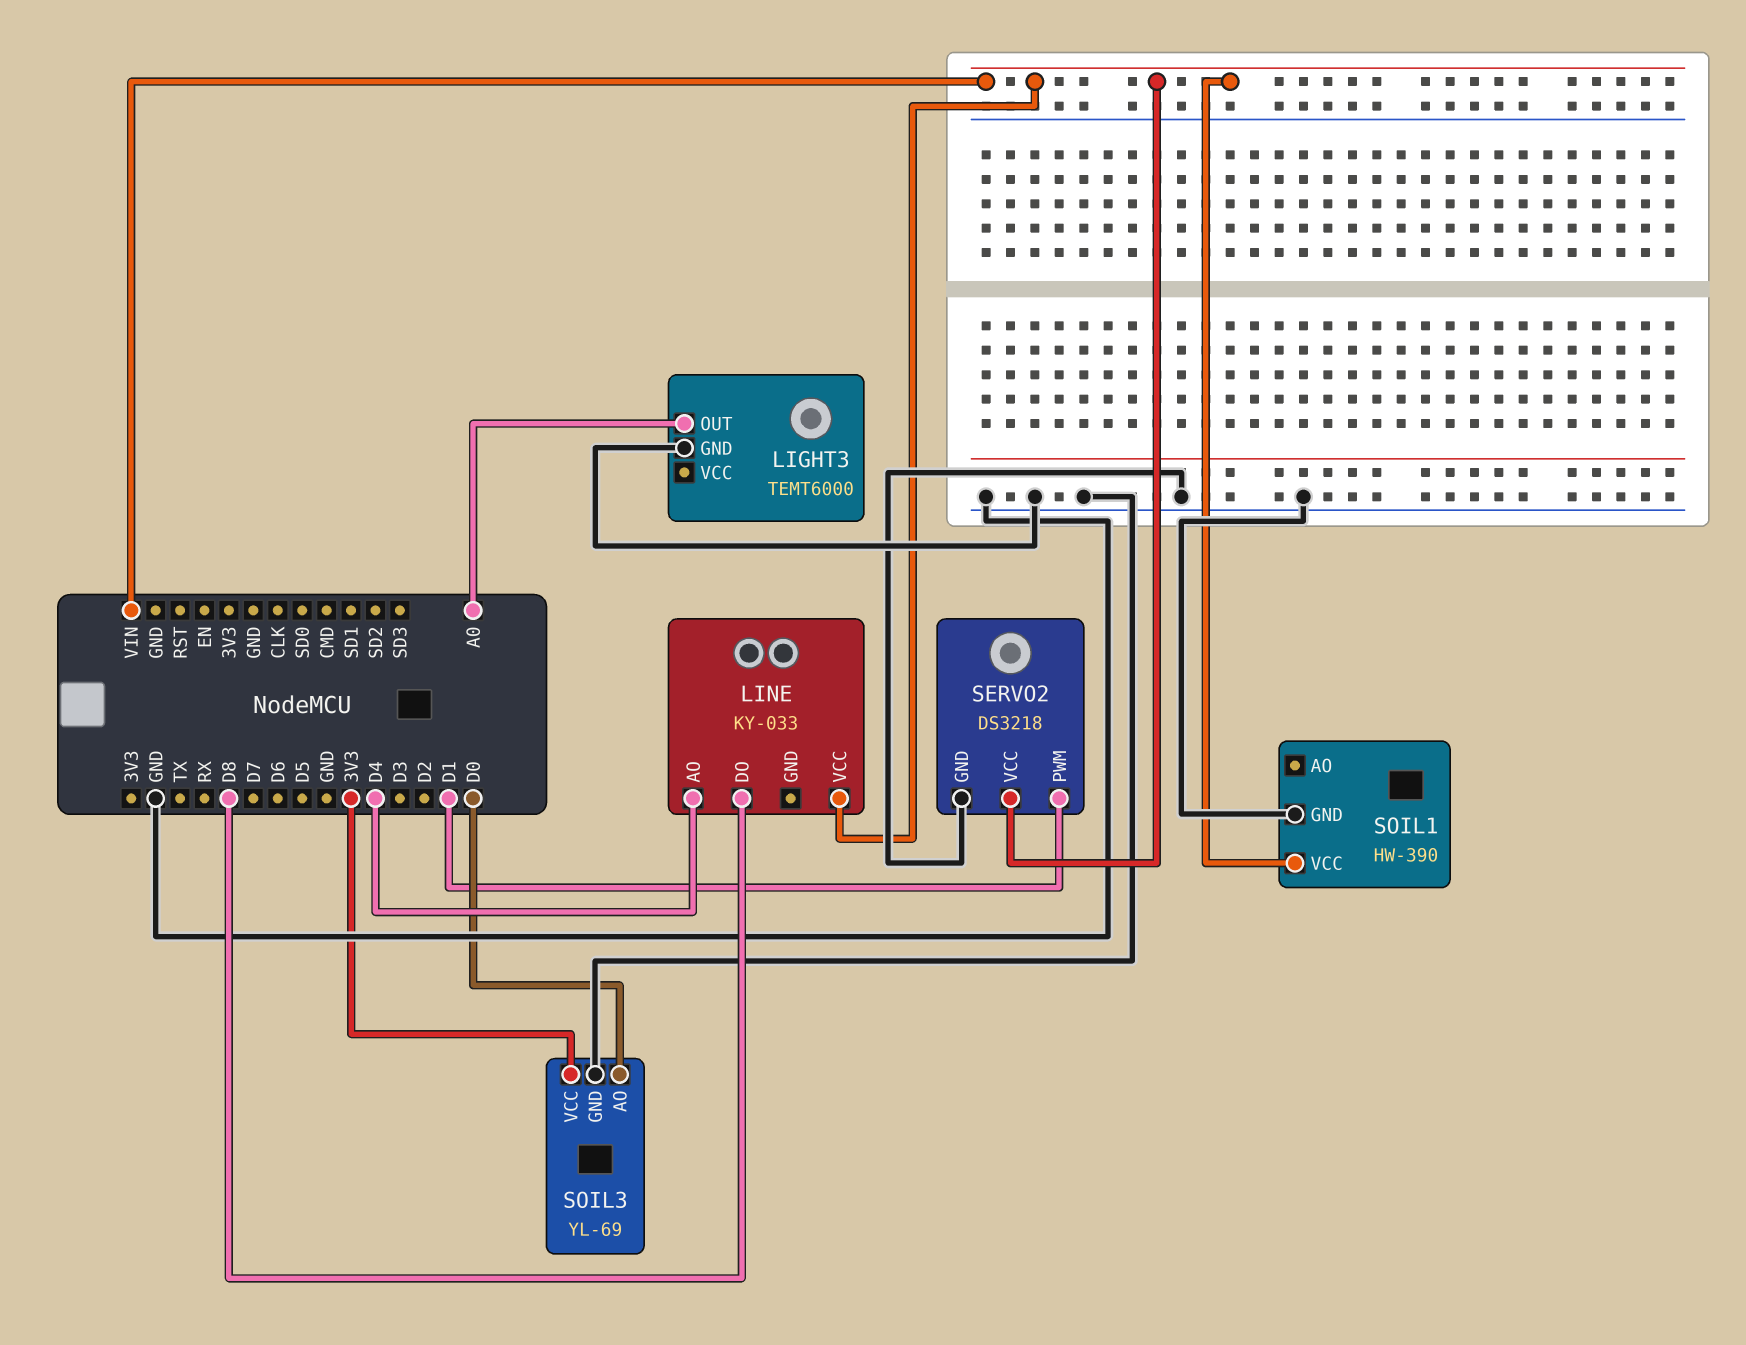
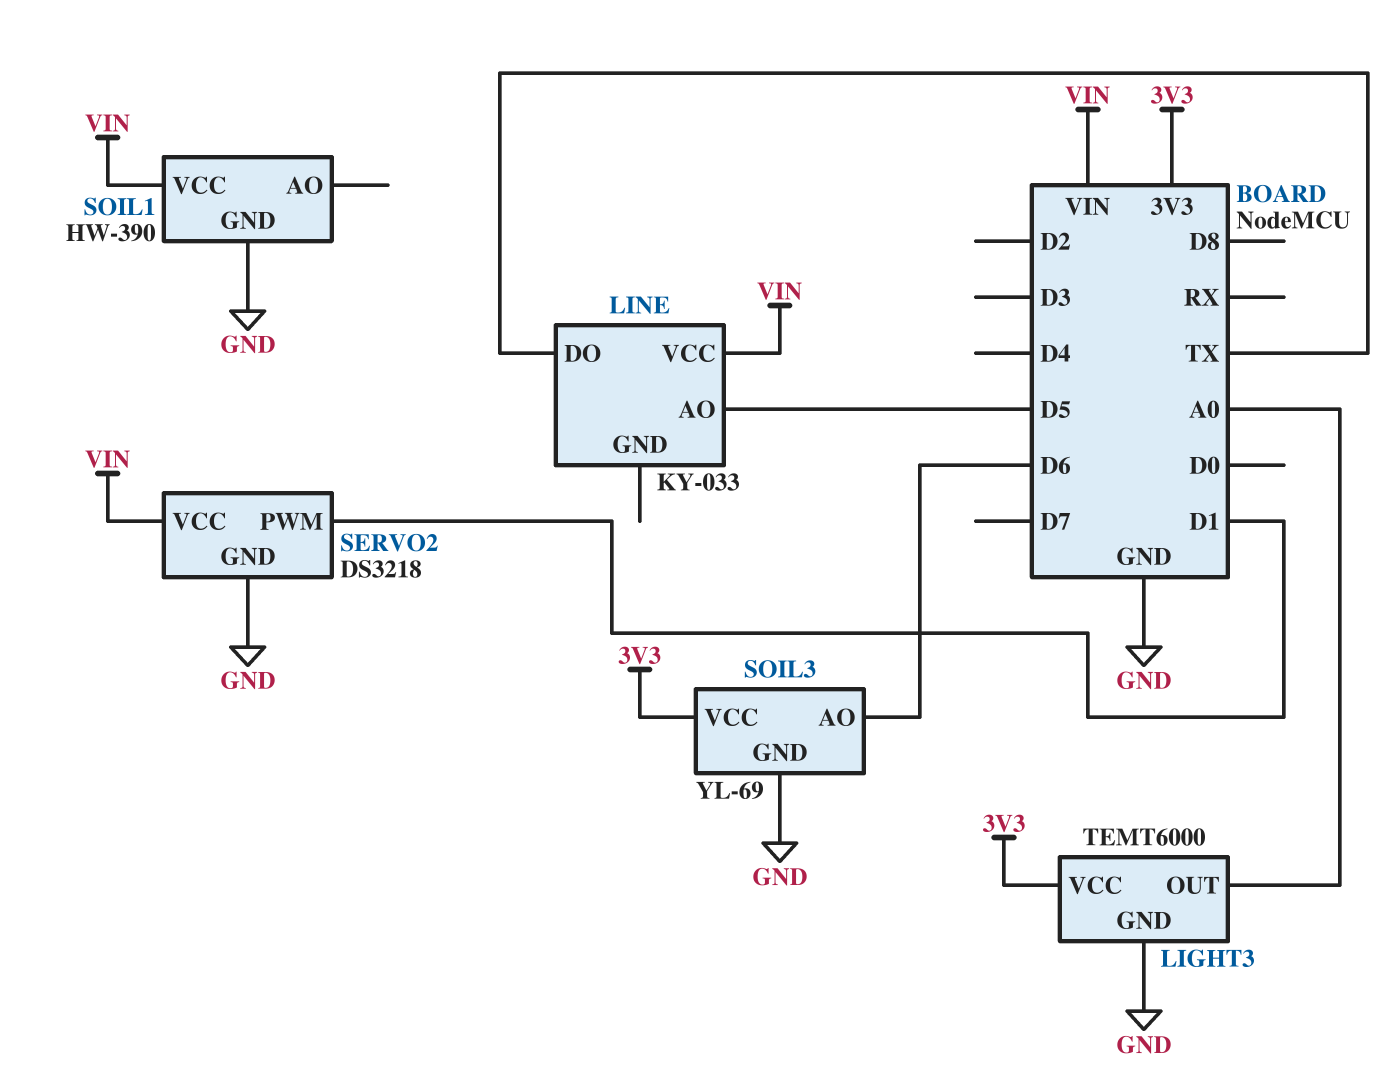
LIGHT3 pin VCC: none -> 3V3
LINE pin AO: D4 -> D5
LINE pin DO: D8 -> TX
SOIL3 pin AO: D0 -> D6

